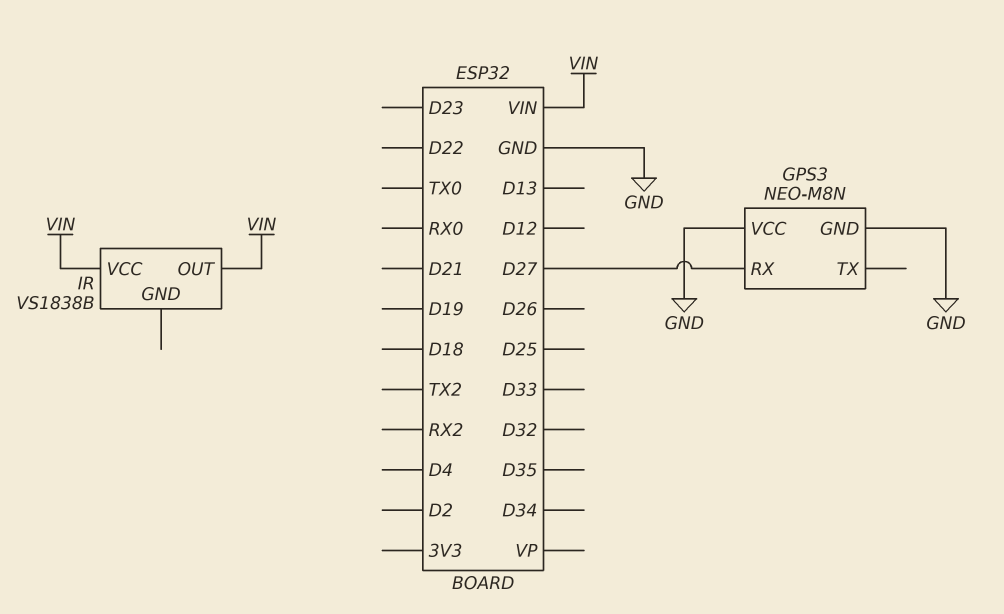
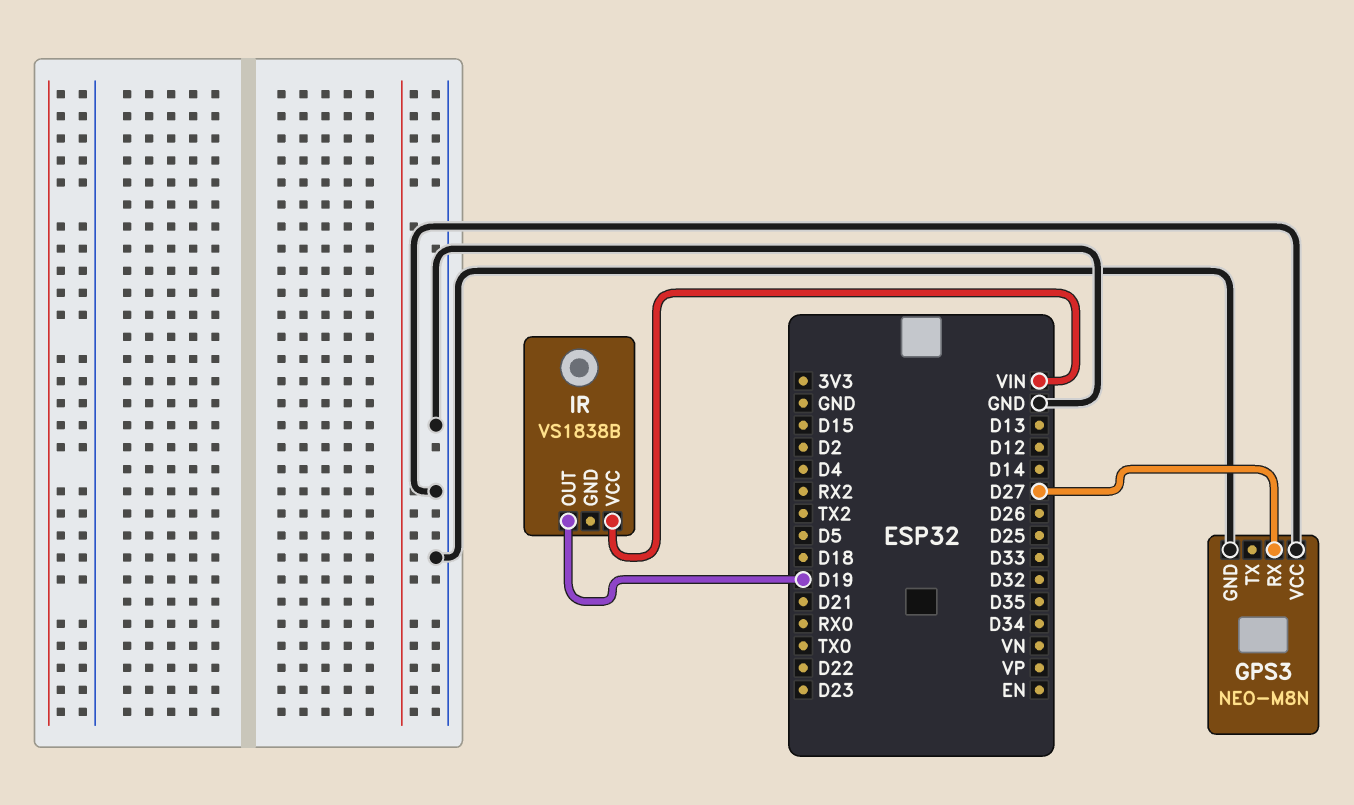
IR pin OUT: VIN -> D19

